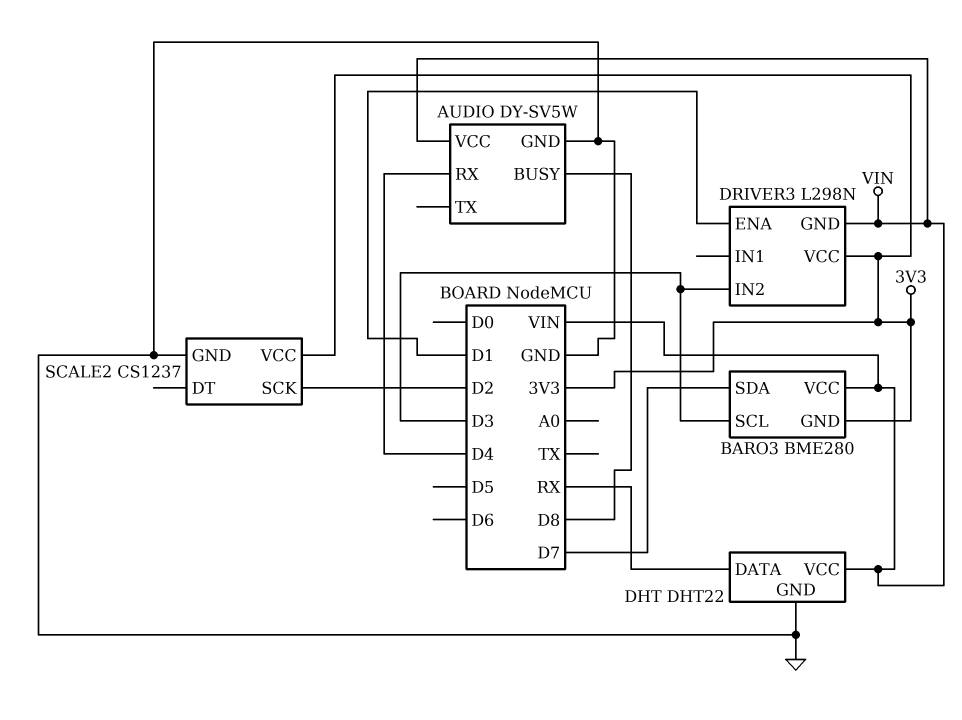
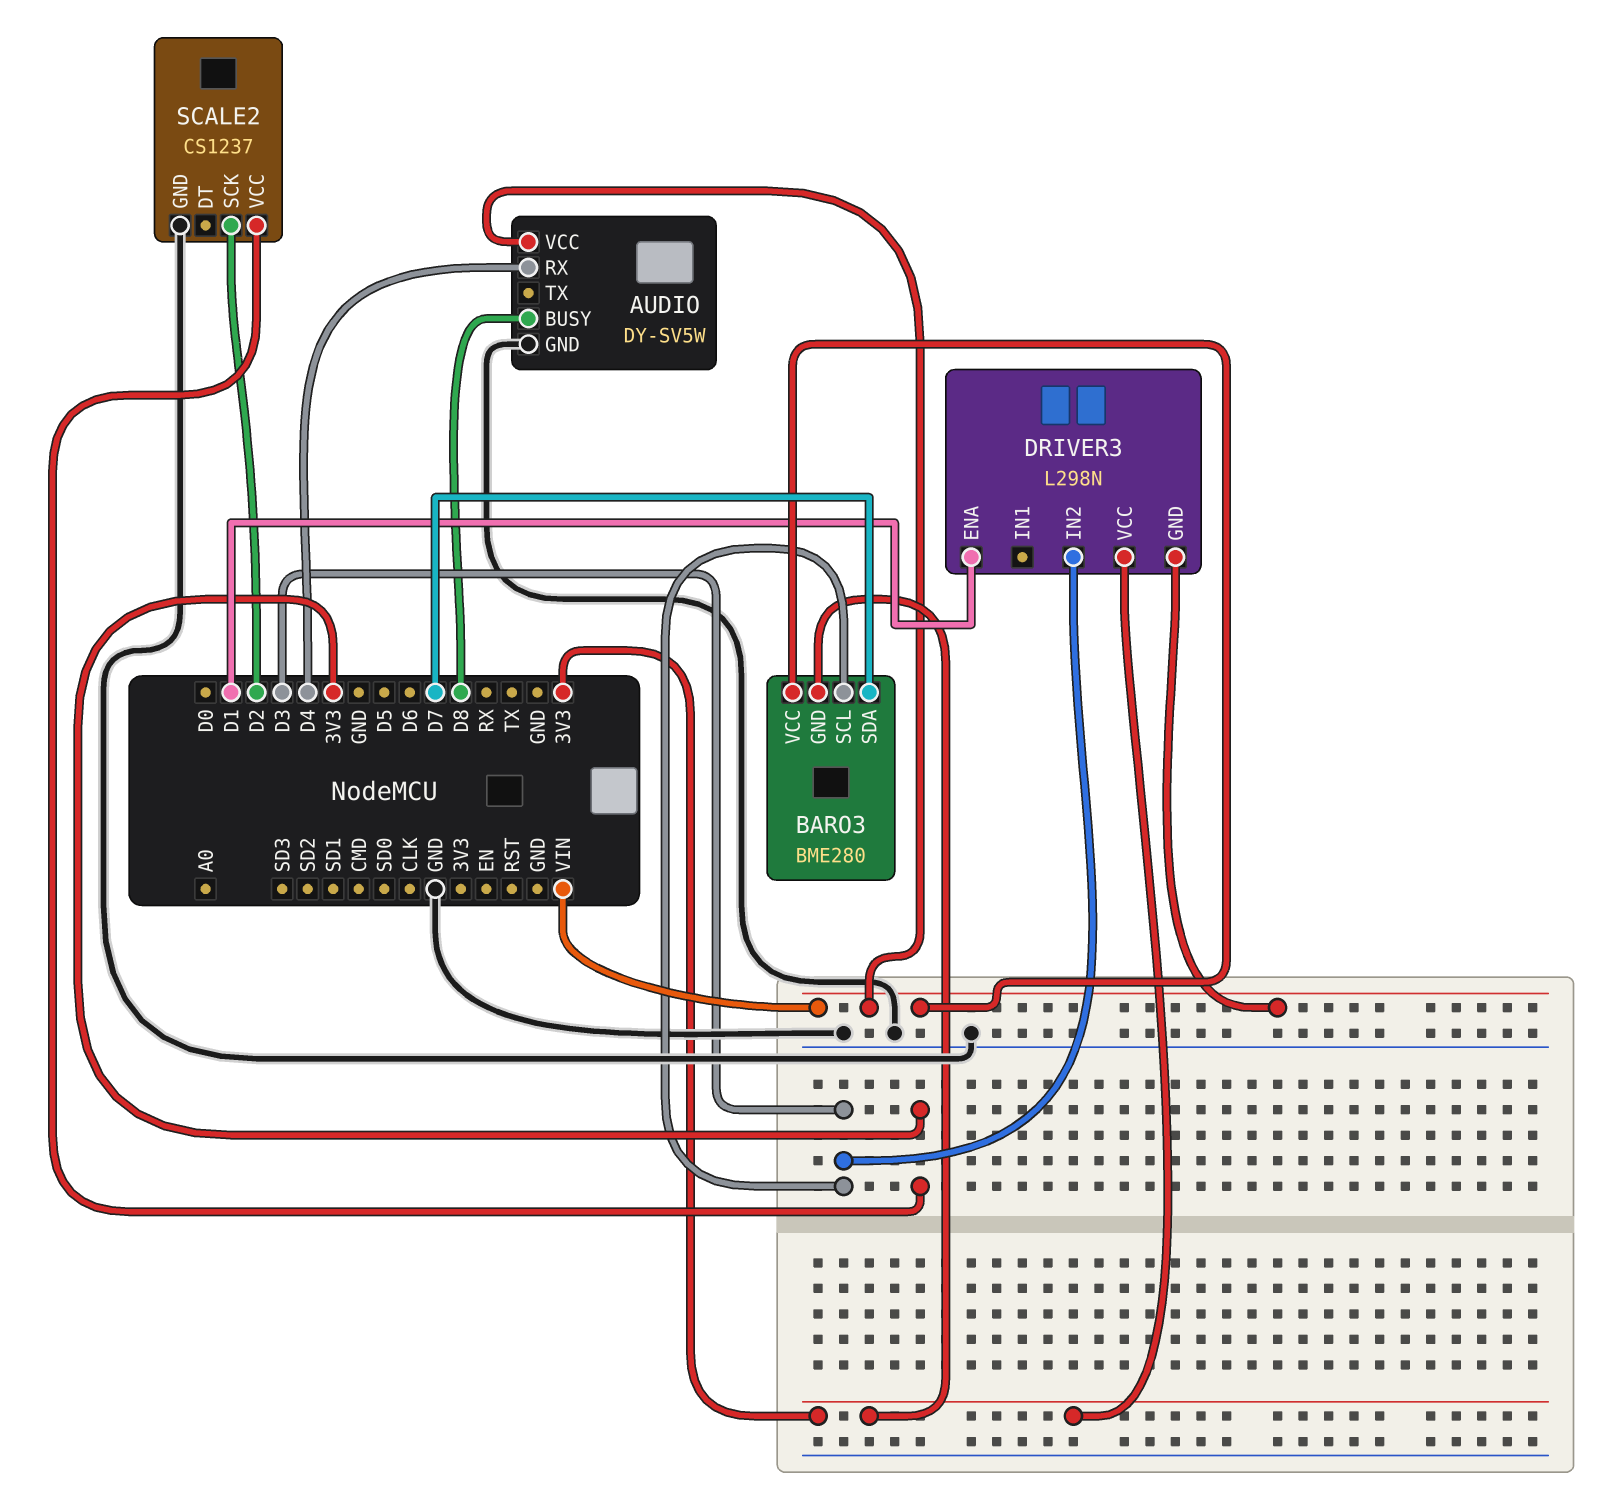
DHT: DHT22 -> none
DHT pin DATA: RX -> none
DHT pin GND: GND -> none
DHT pin VCC: VIN -> none

